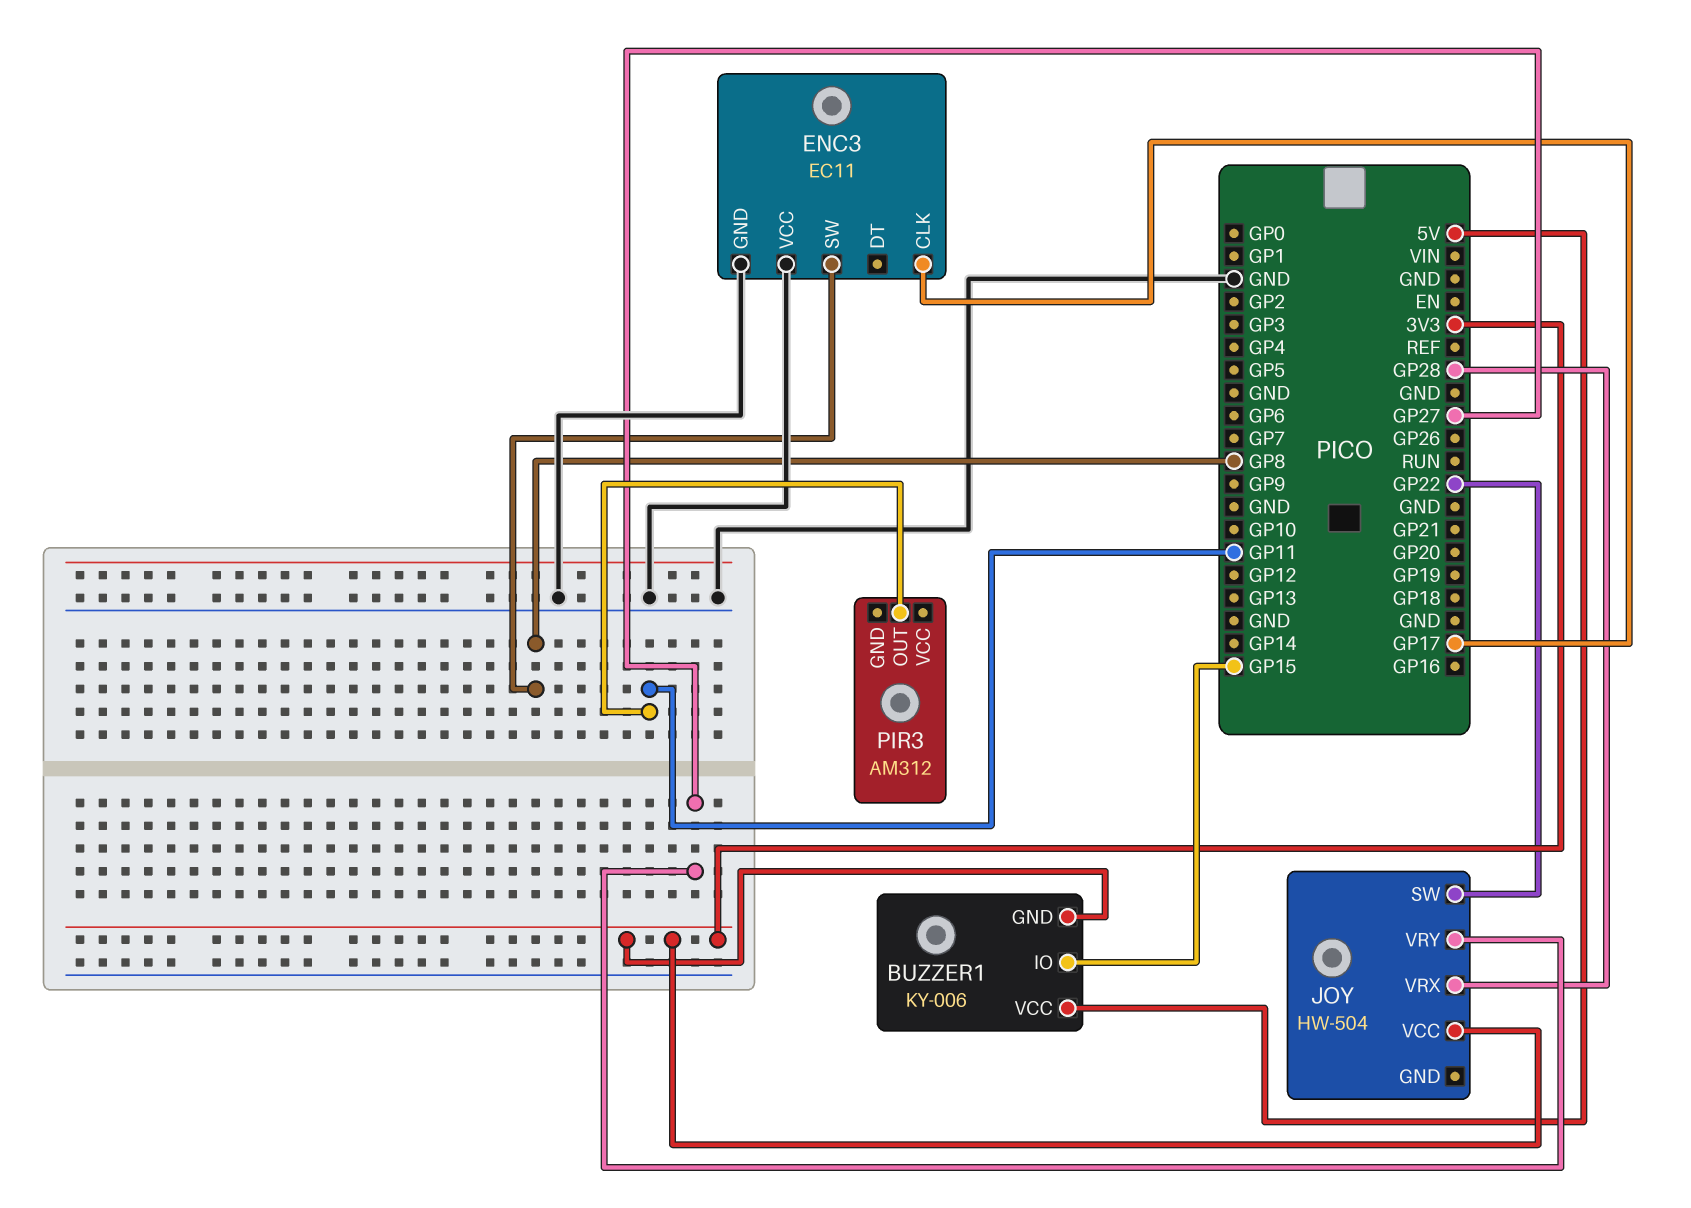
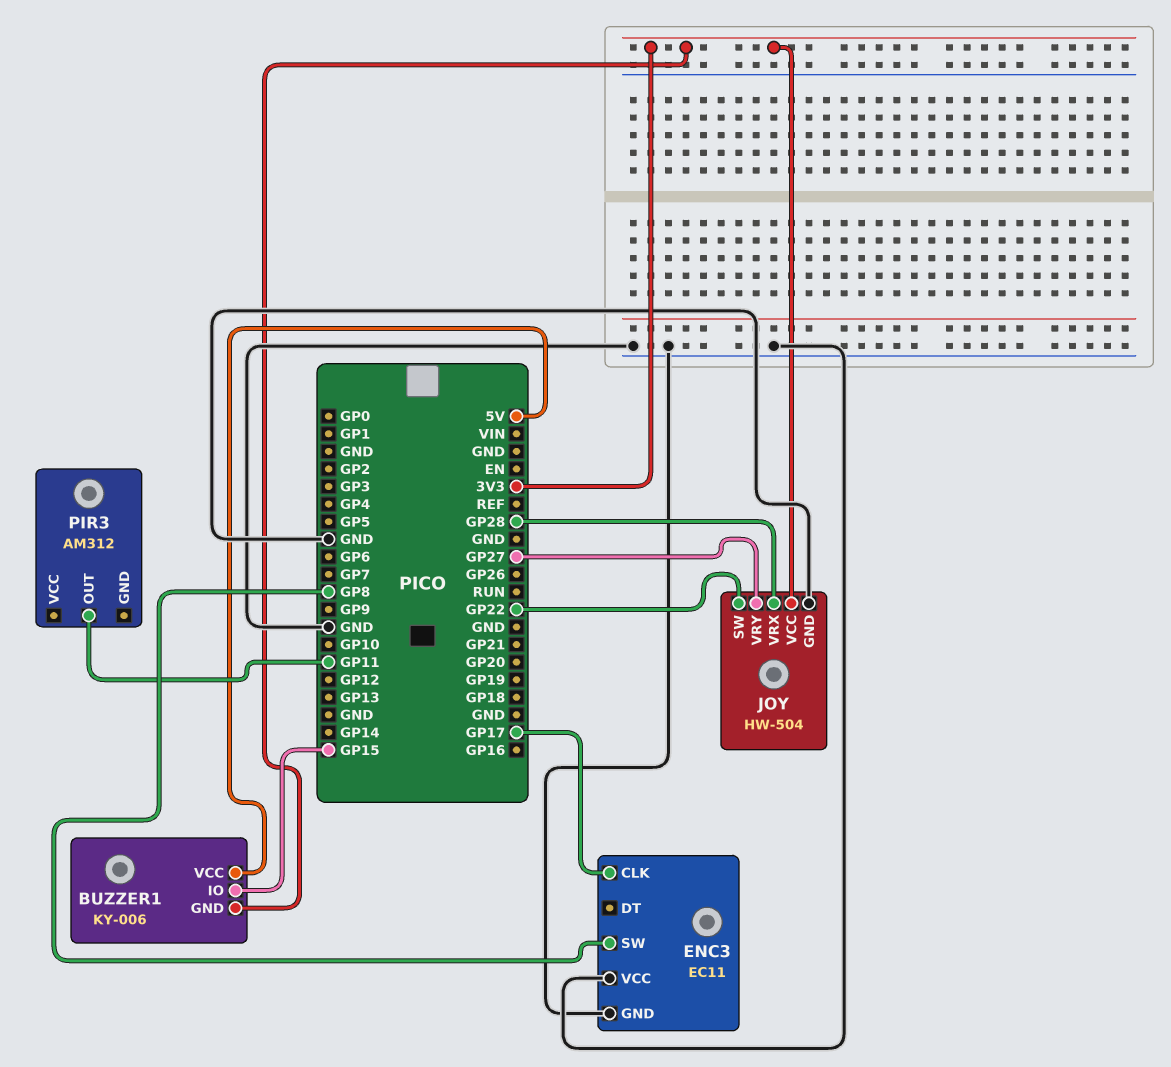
JOY pin GND: none -> GND

